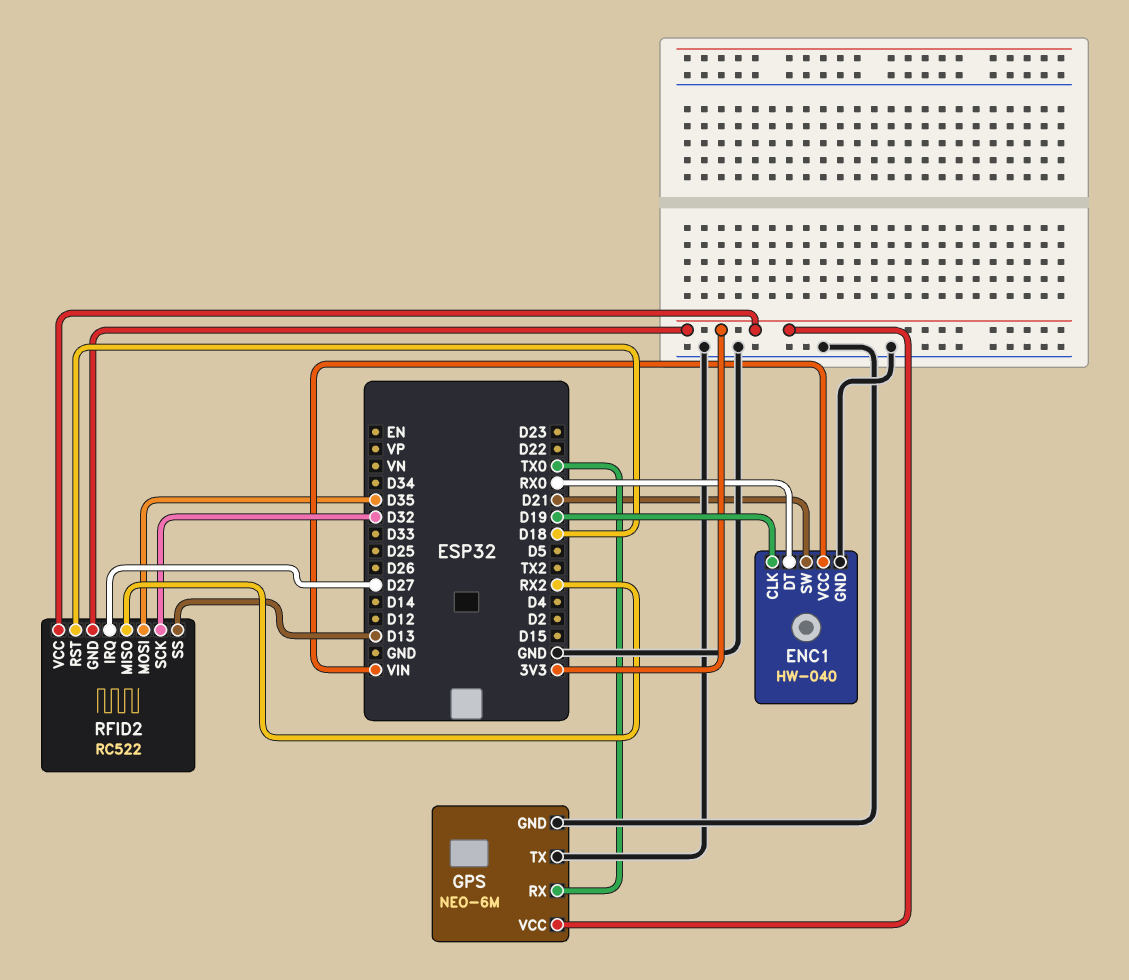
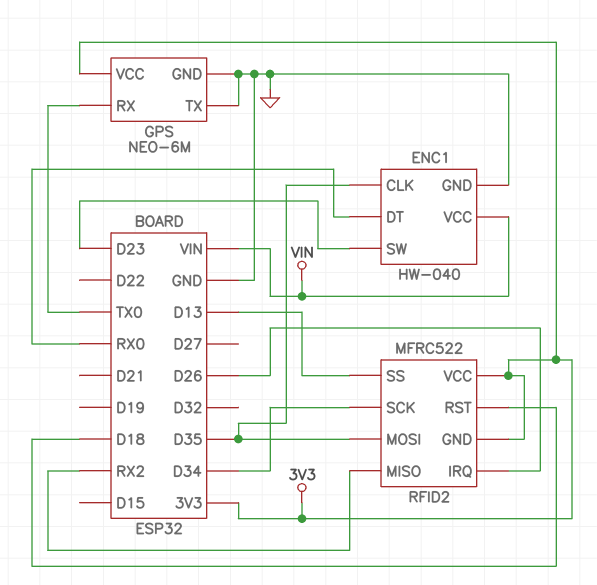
ENC1 pin CLK: D19 -> D35
ENC1 pin SW: D21 -> D23
RFID2: RC522 -> MFRC522
RFID2 pin IRQ: D27 -> D26
RFID2 pin SCK: D32 -> D34

